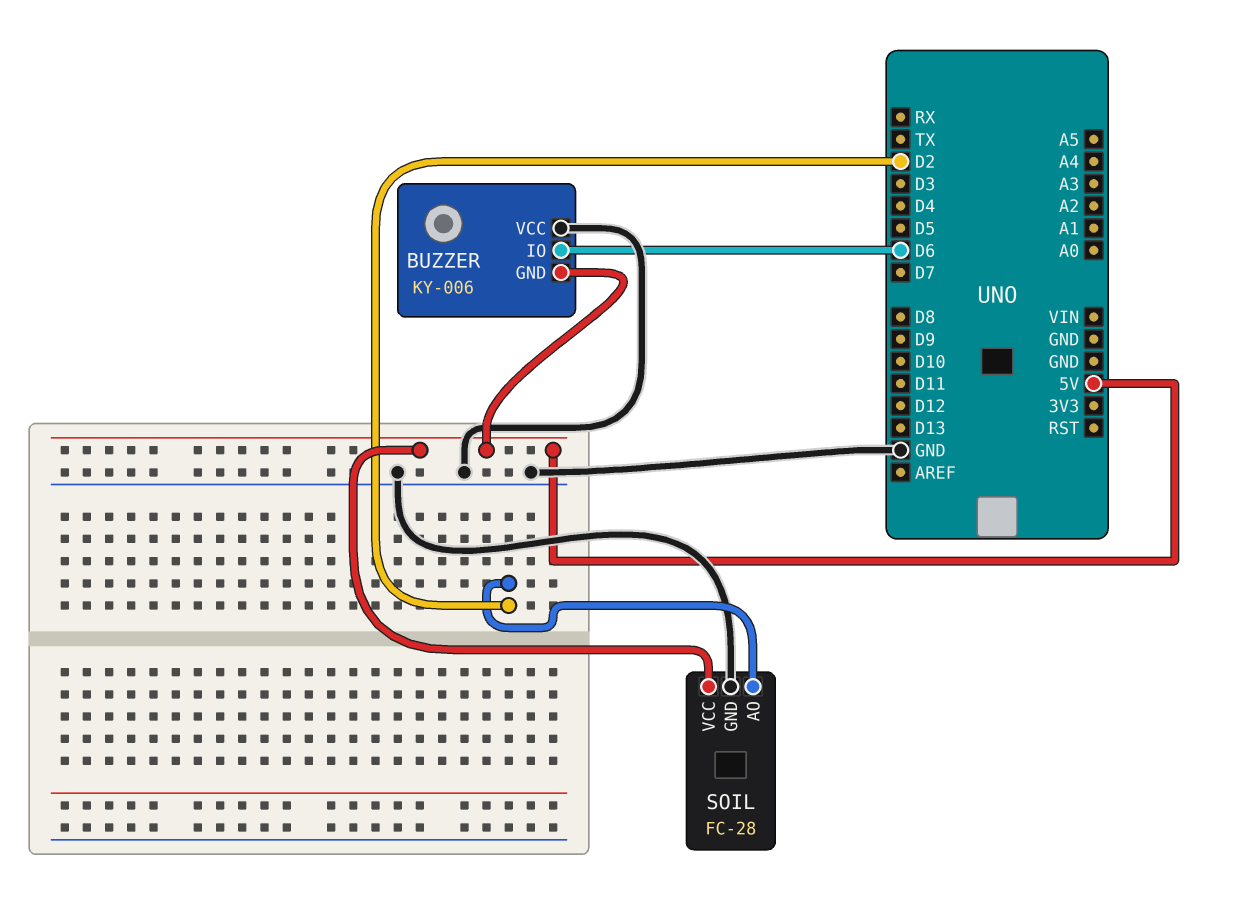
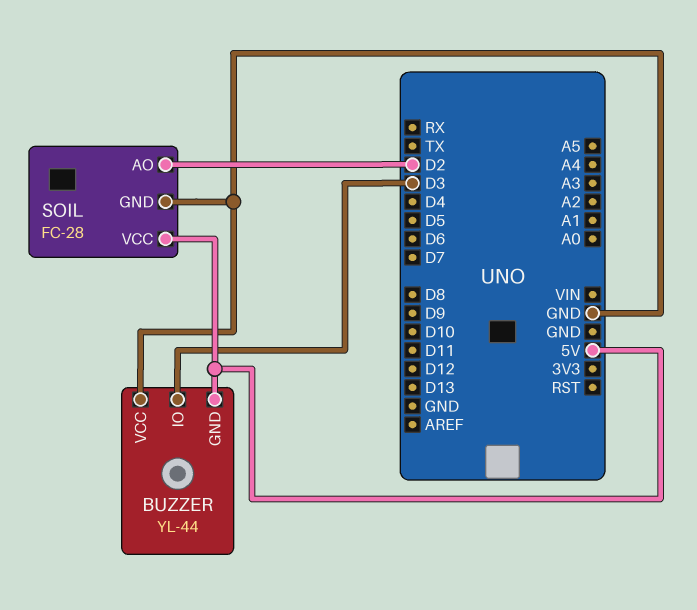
BUZZER: KY-006 -> YL-44
BUZZER pin IO: D6 -> D3

